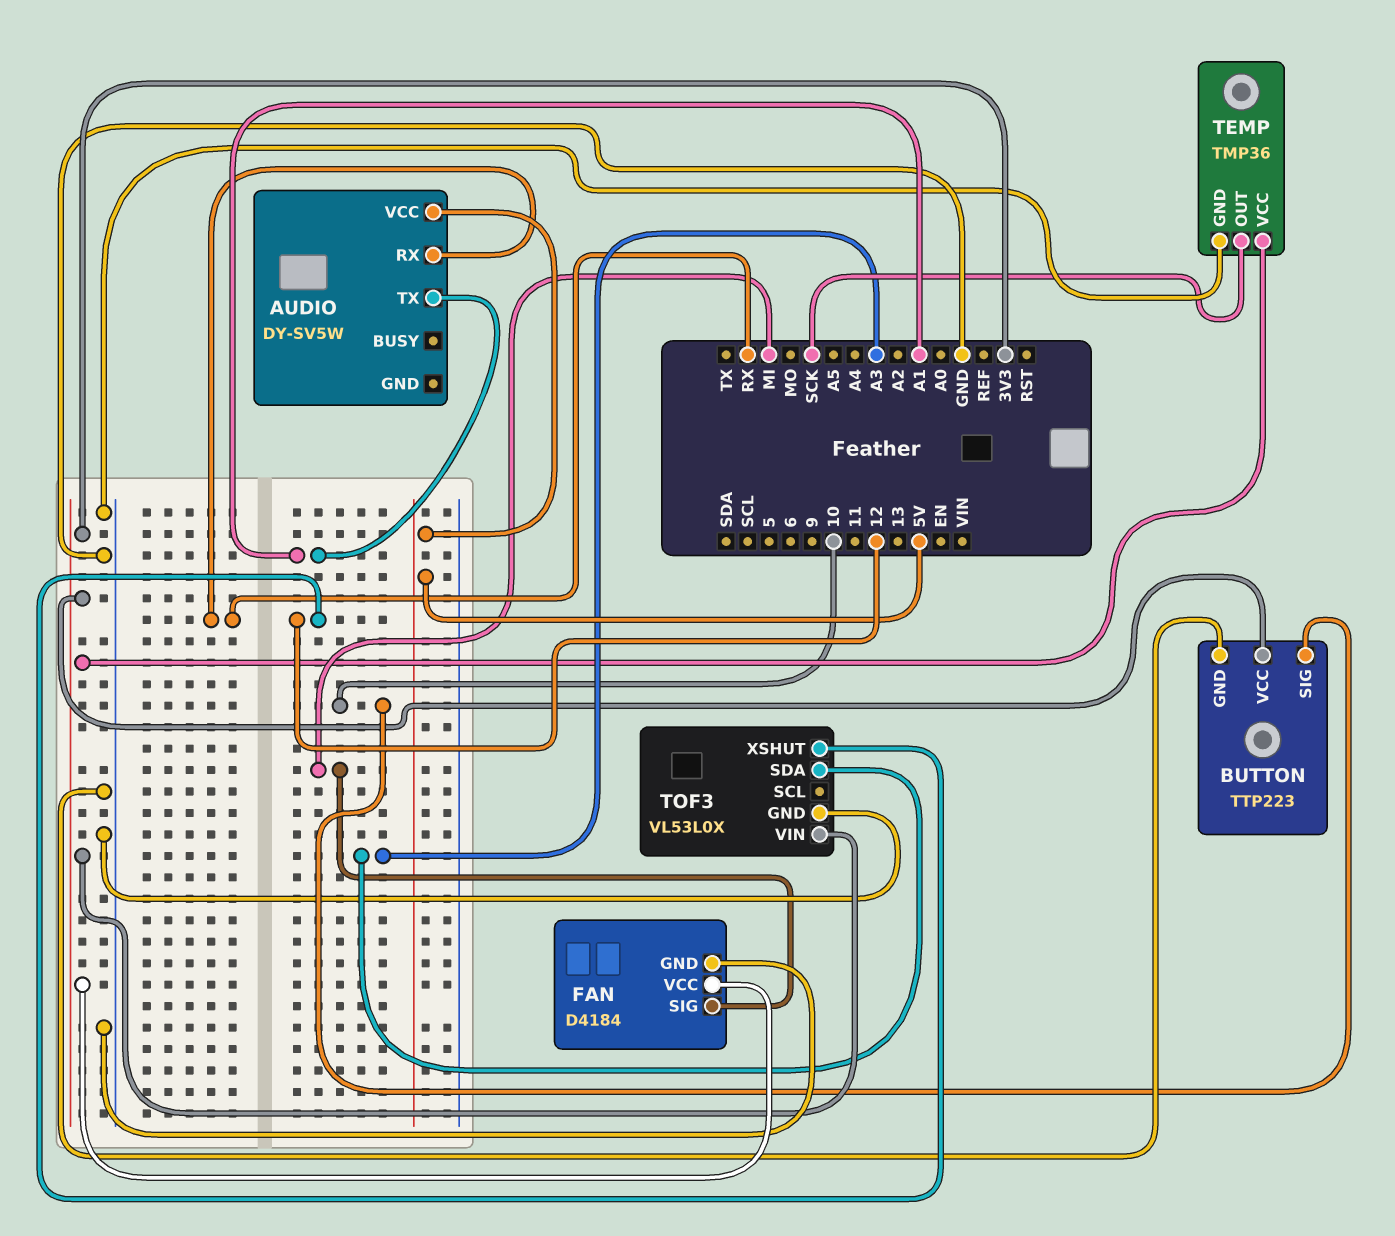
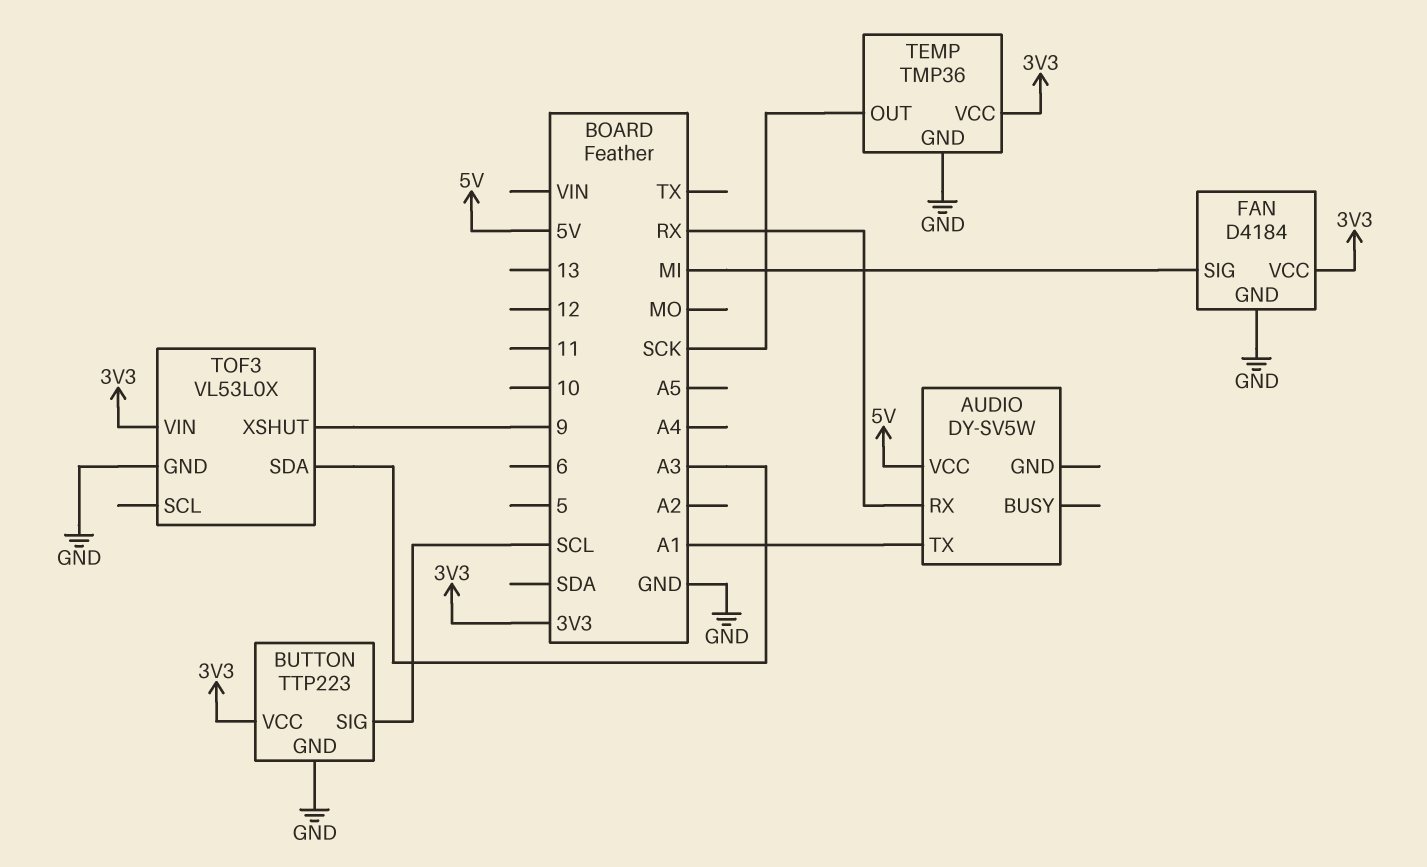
BUTTON pin SIG: 10 -> SCL
TOF3 pin XSHUT: 12 -> 9

